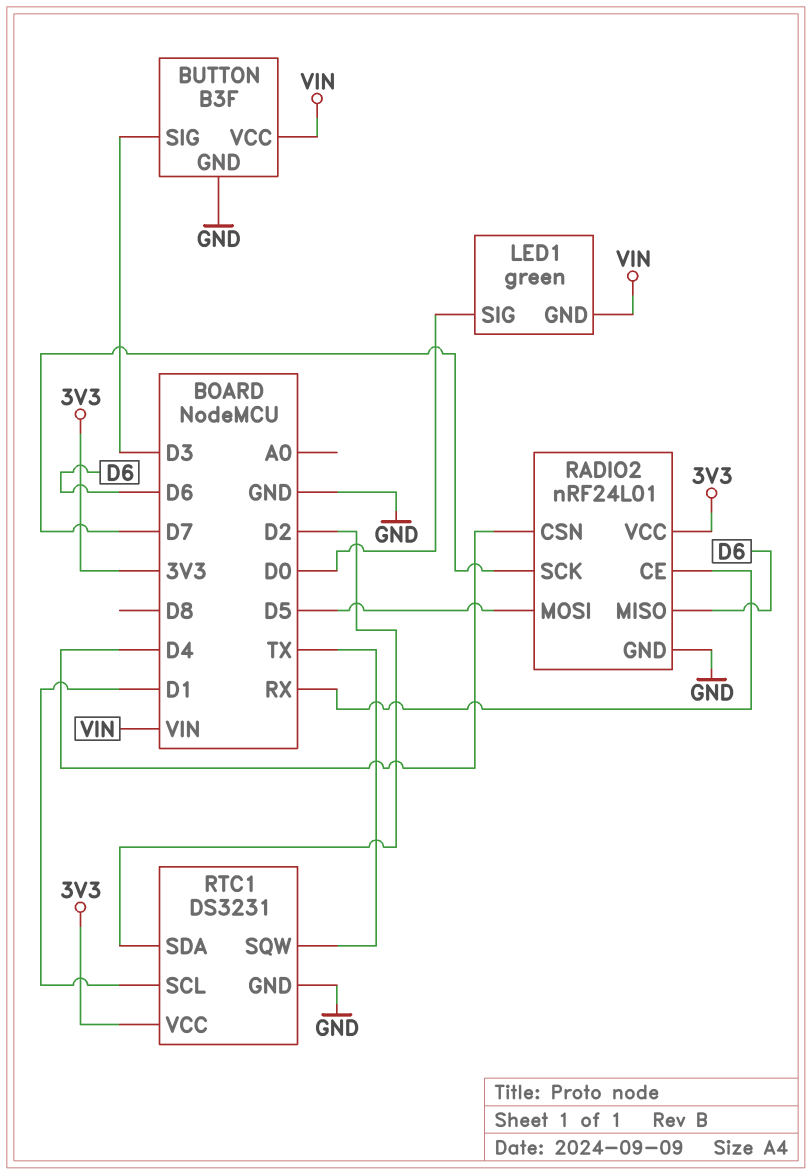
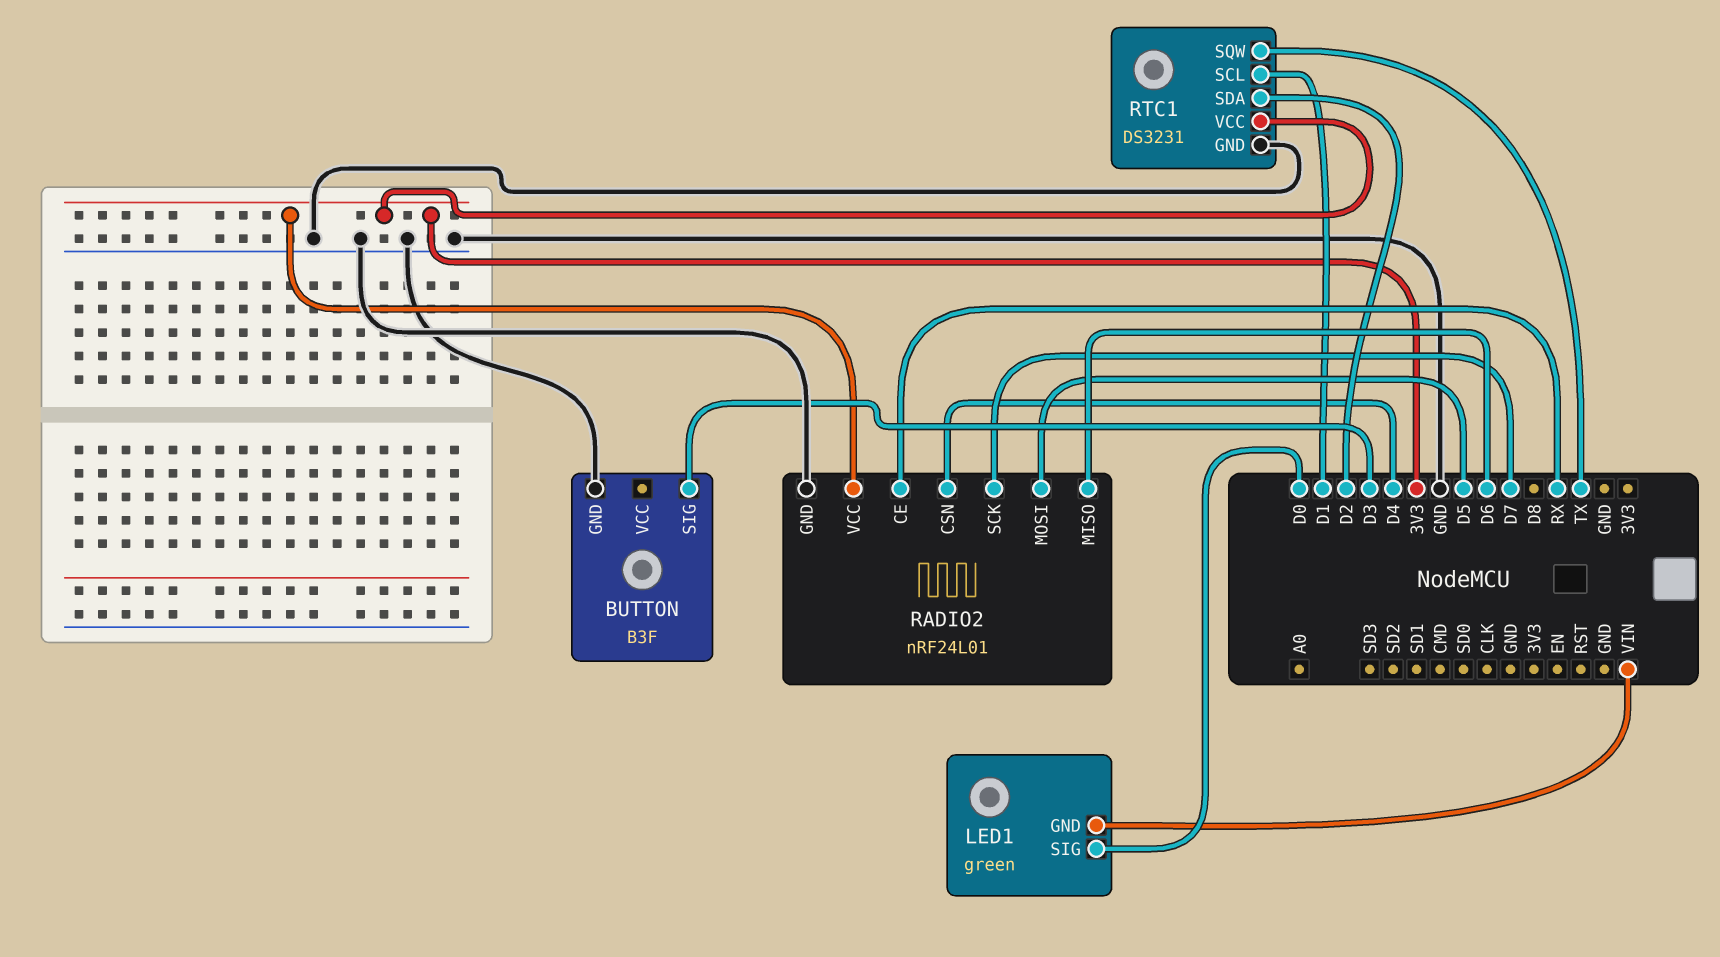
BUTTON pin VCC: VIN -> none

